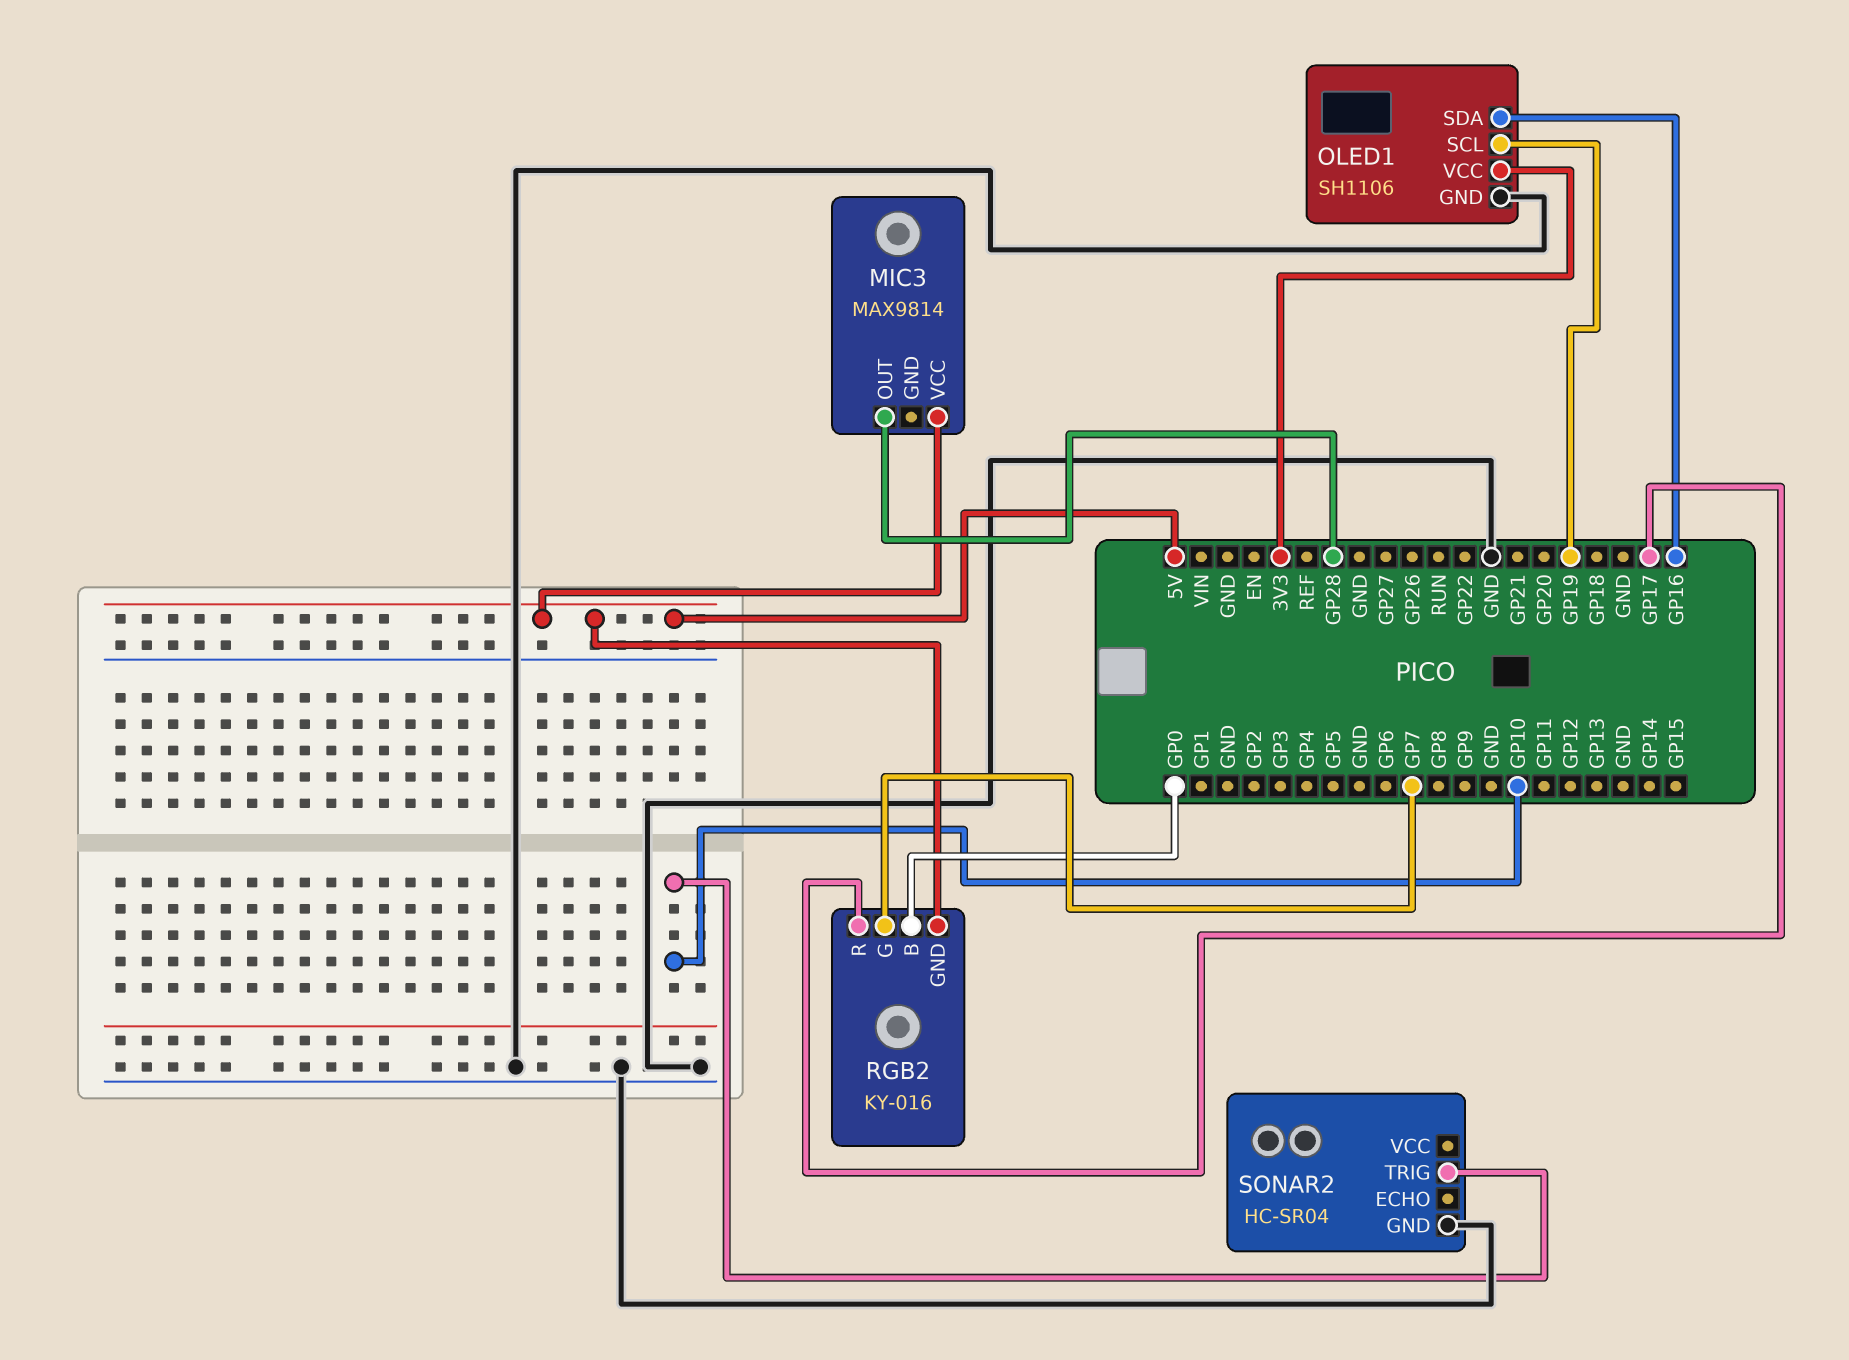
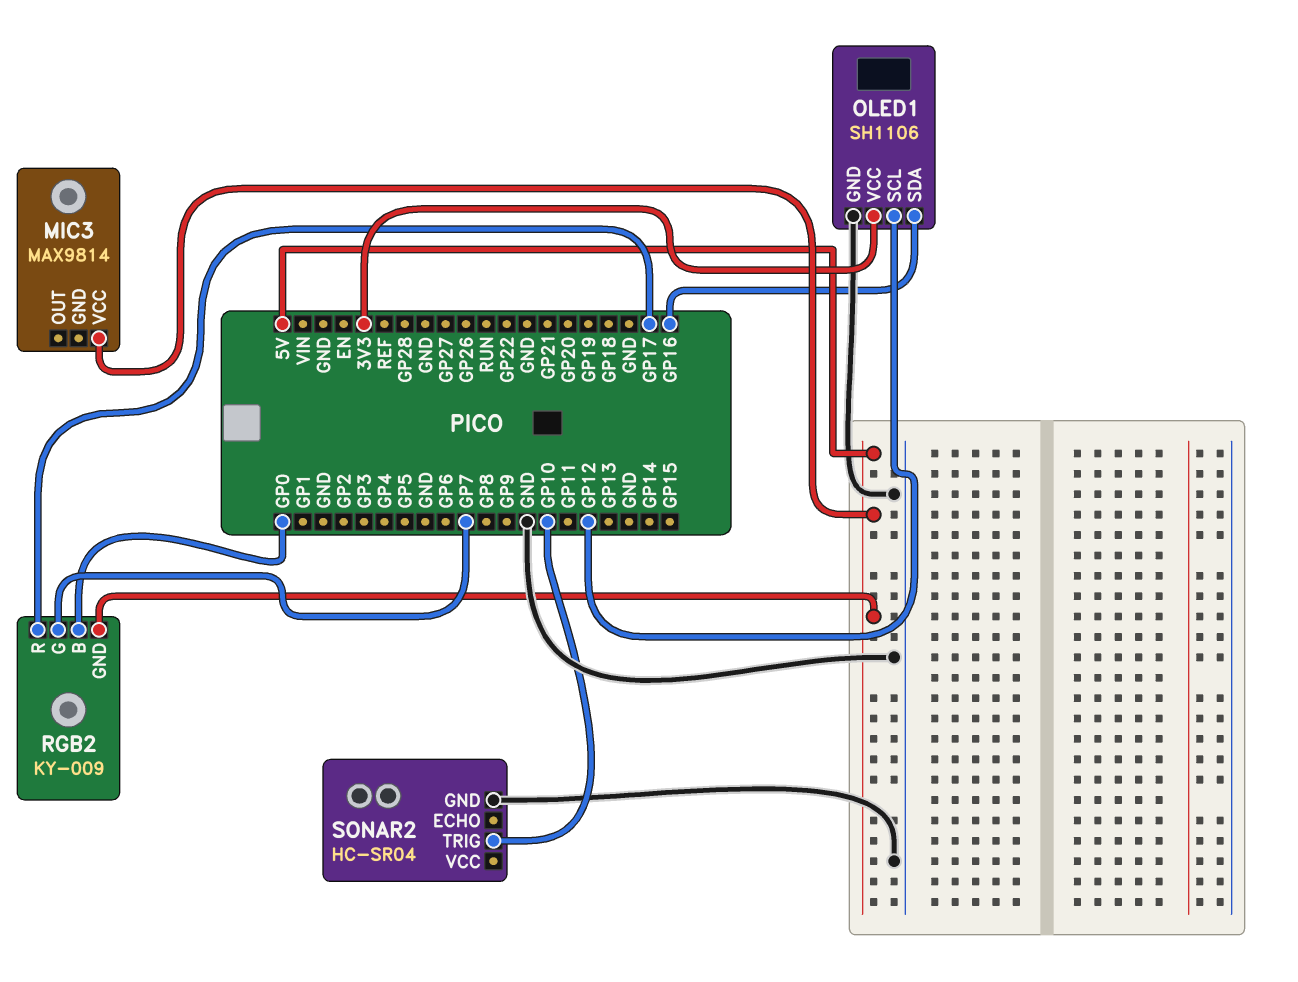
MIC3 pin OUT: GP28 -> none
OLED1 pin SCL: GP19 -> GP12
RGB2: KY-016 -> KY-009

